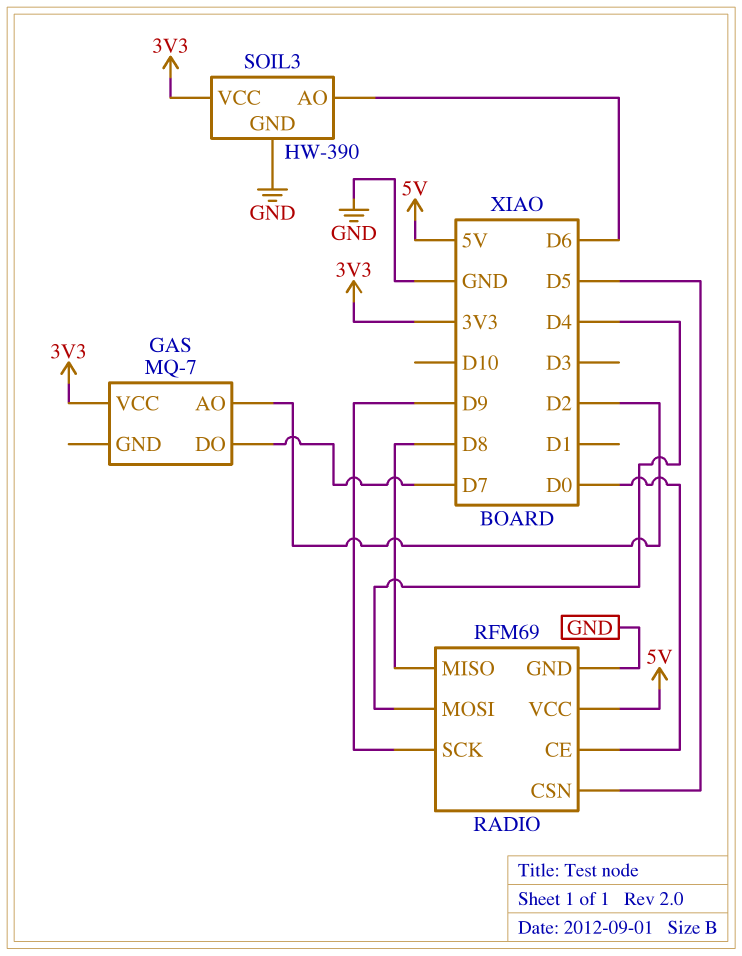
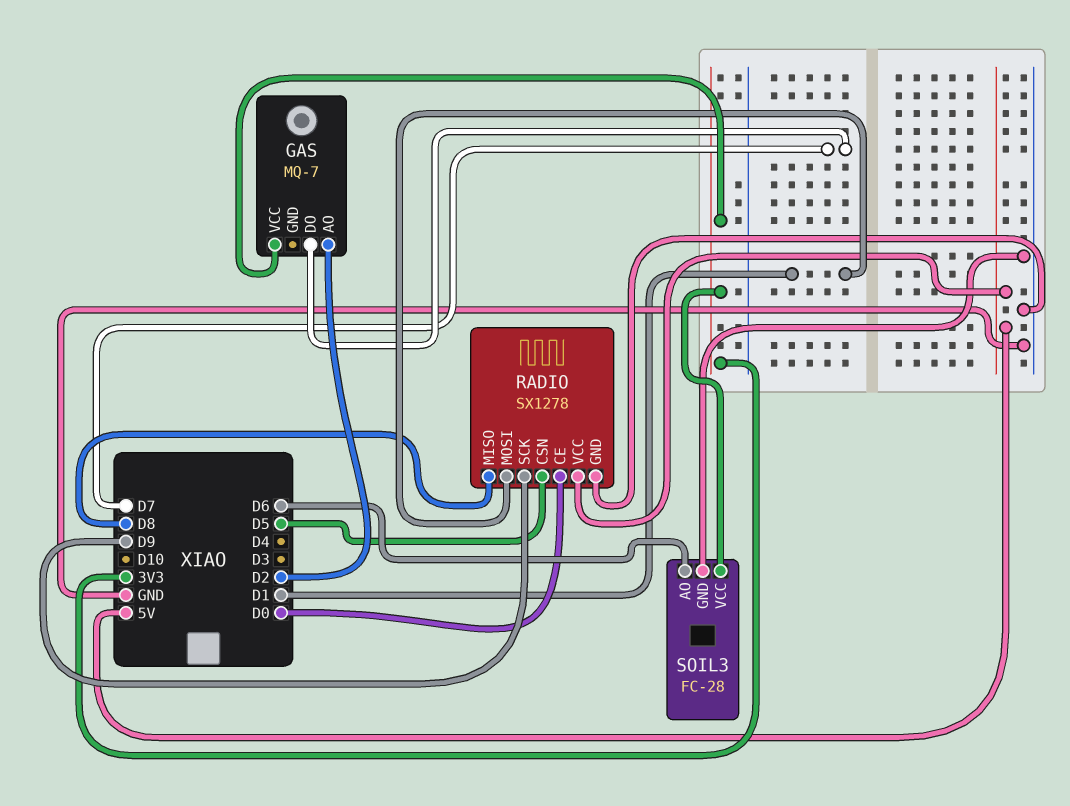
RADIO: RFM69 -> SX1278
RADIO pin MOSI: D4 -> D1
SOIL3: HW-390 -> FC-28

